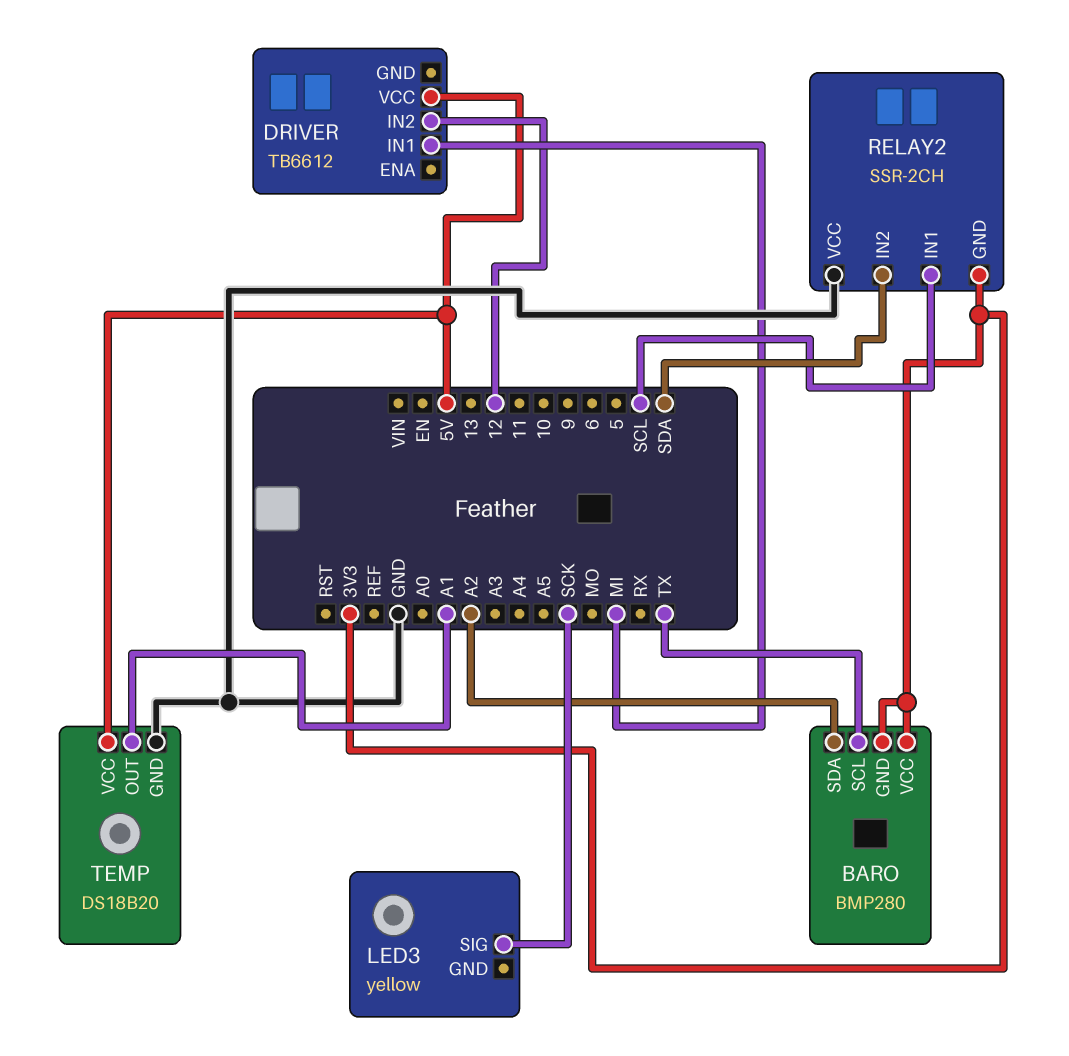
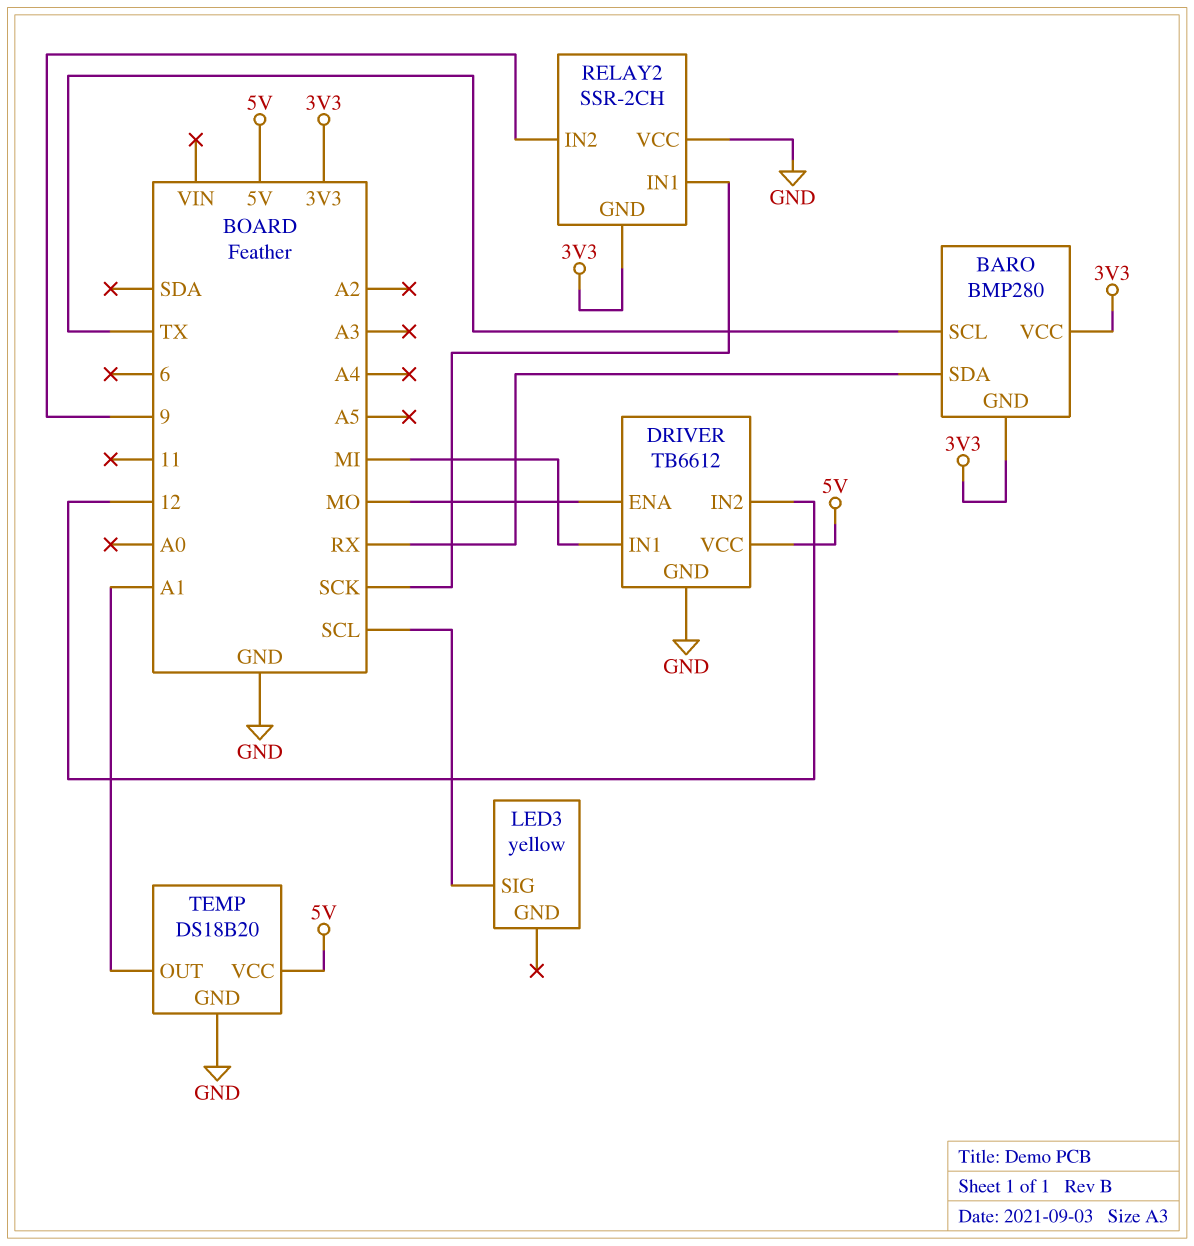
BARO pin SDA: A2 -> RX
DRIVER pin ENA: none -> MO
DRIVER pin GND: none -> GND
LED3 pin SIG: SCK -> SCL
RELAY2 pin IN1: SCL -> SCK
RELAY2 pin IN2: SDA -> 9

